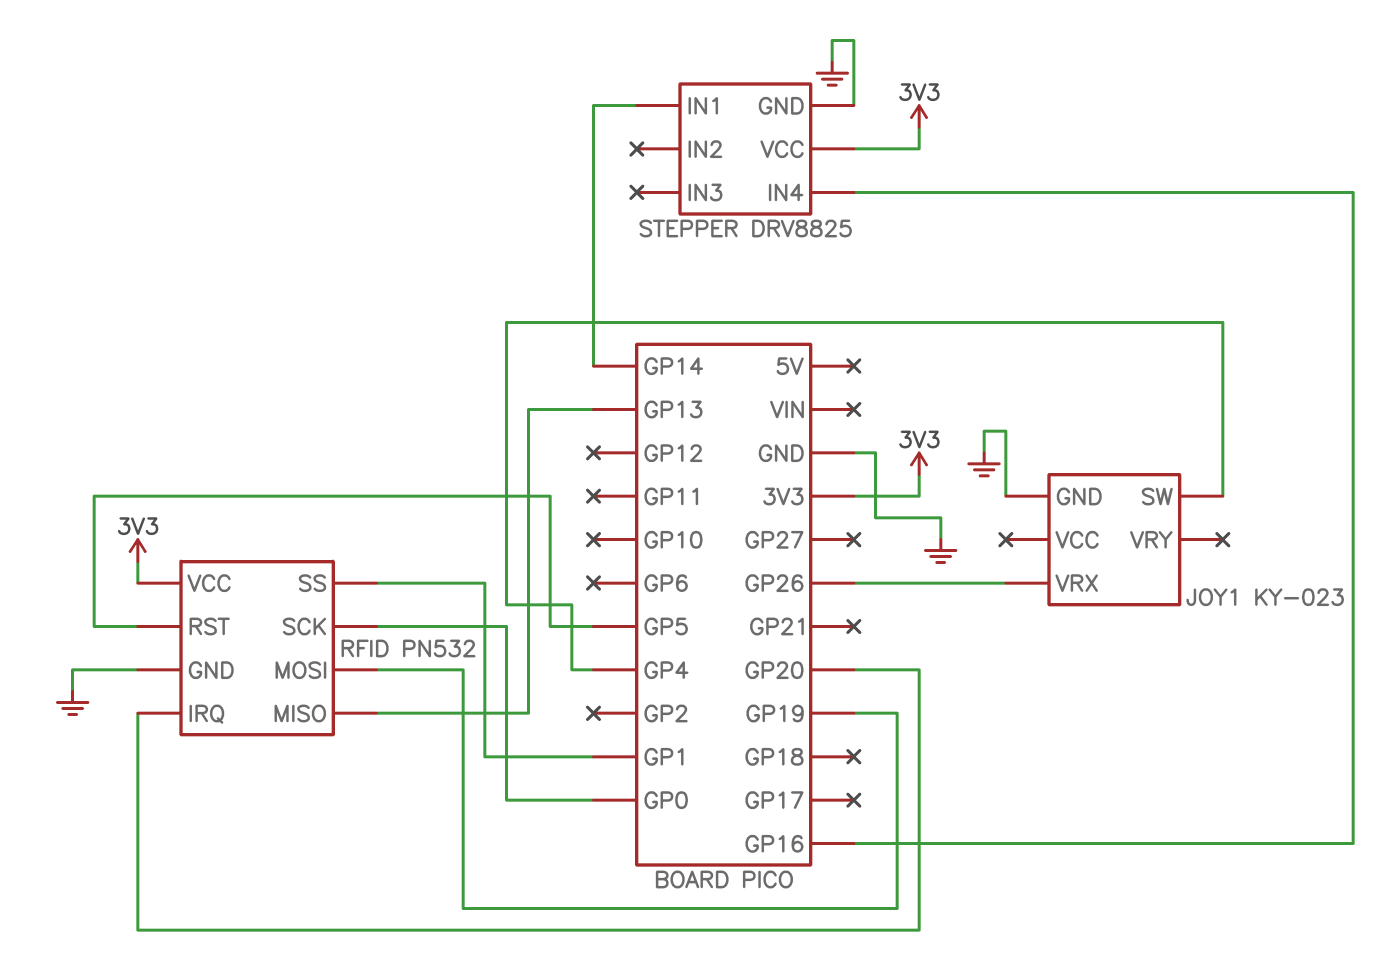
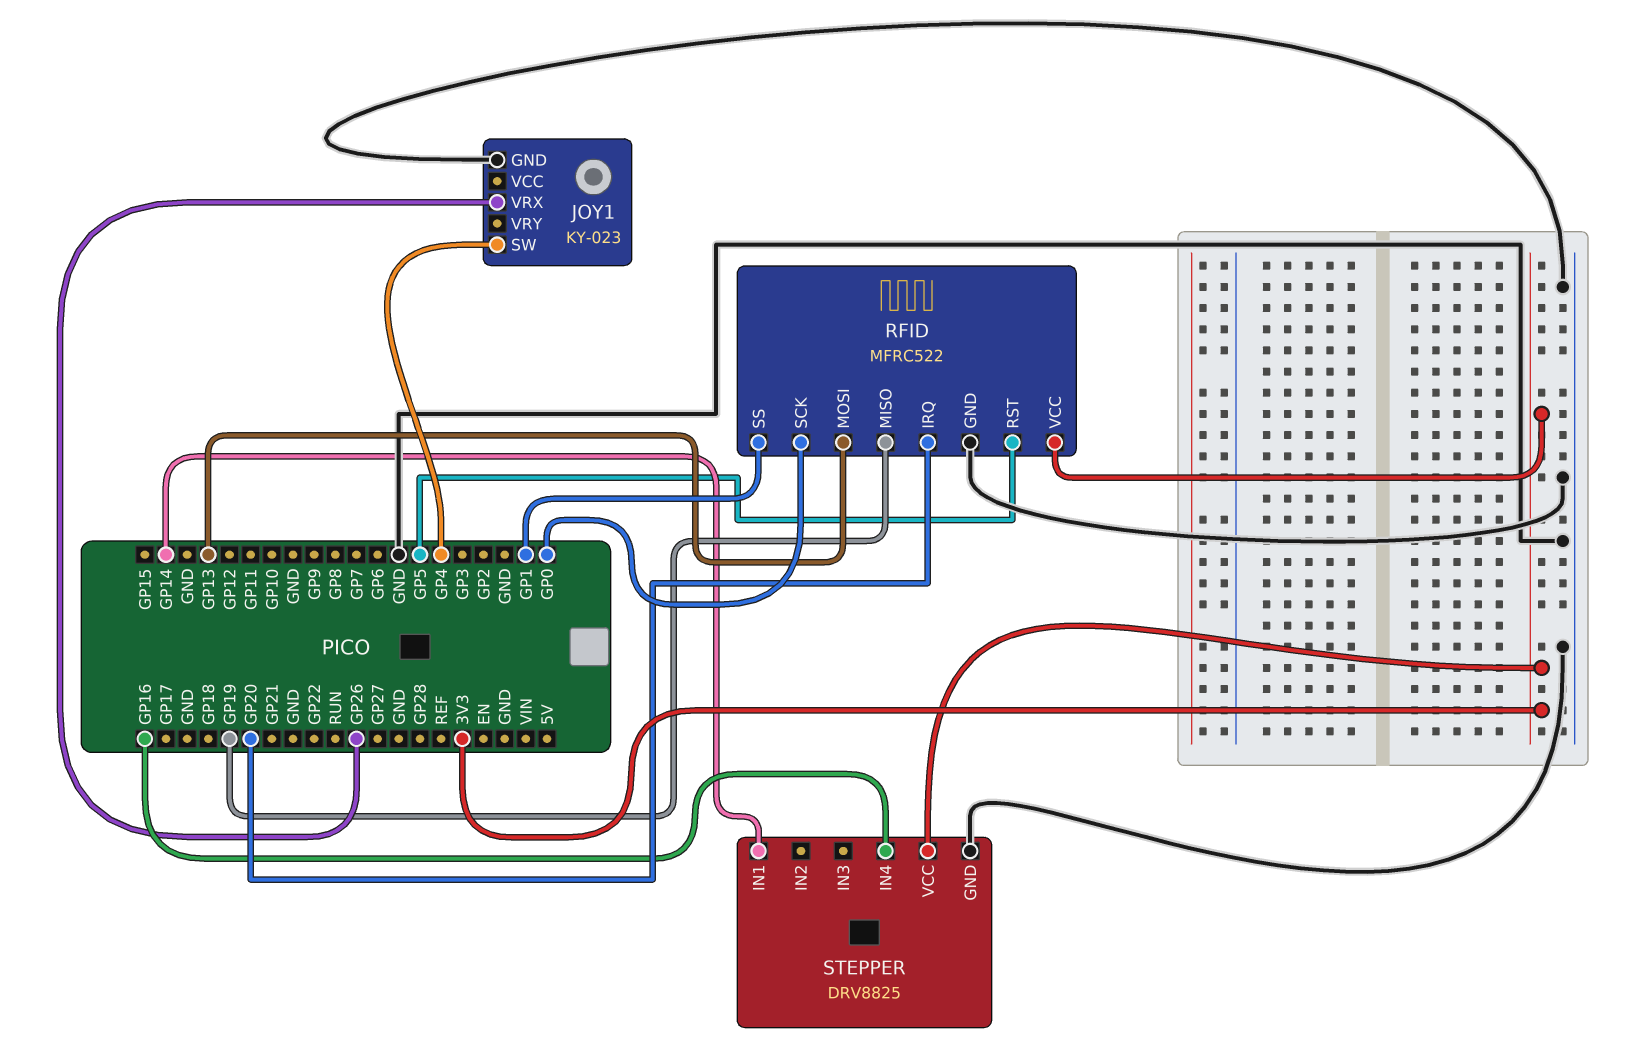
RFID: PN532 -> MFRC522
RFID pin MISO: GP13 -> GP19
RFID pin MOSI: GP19 -> GP13

